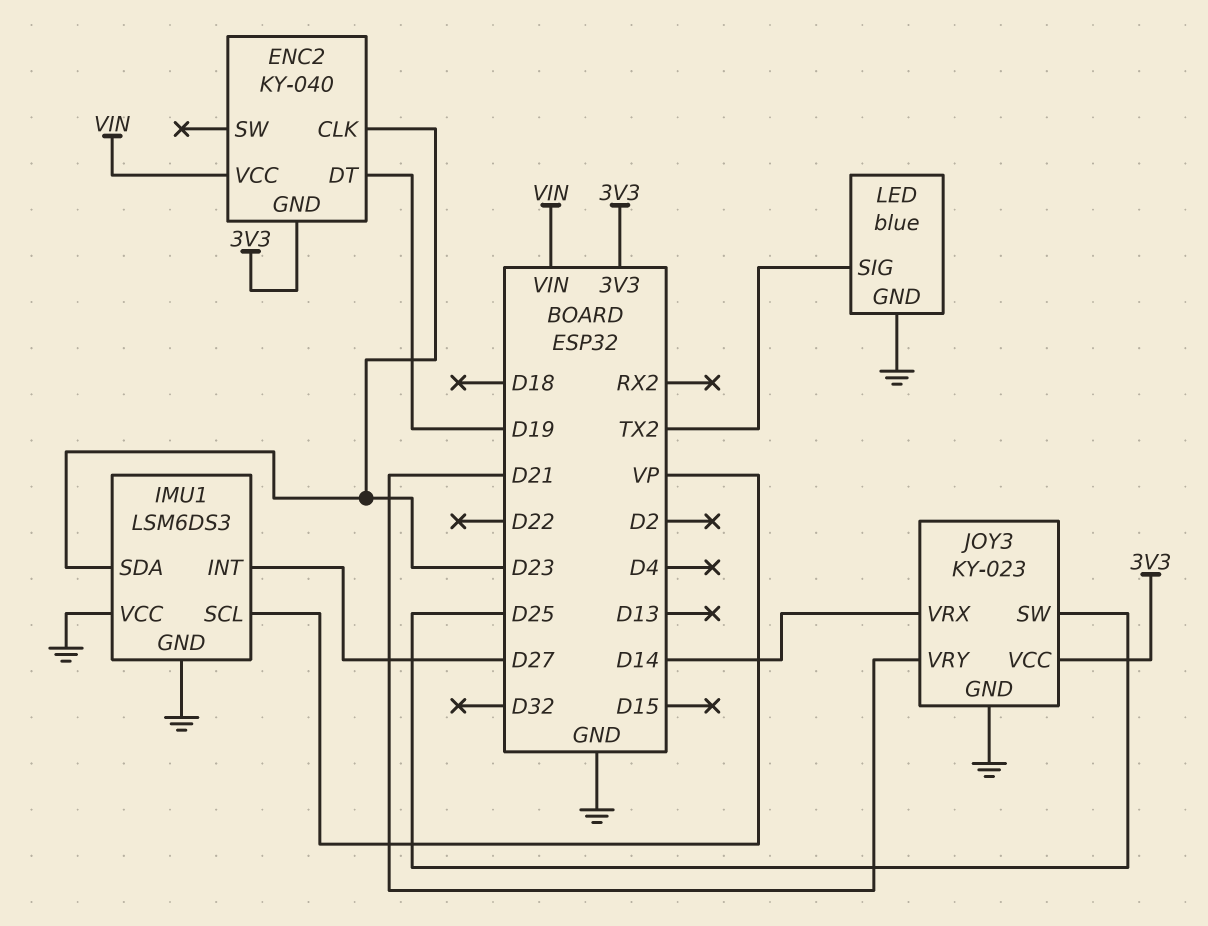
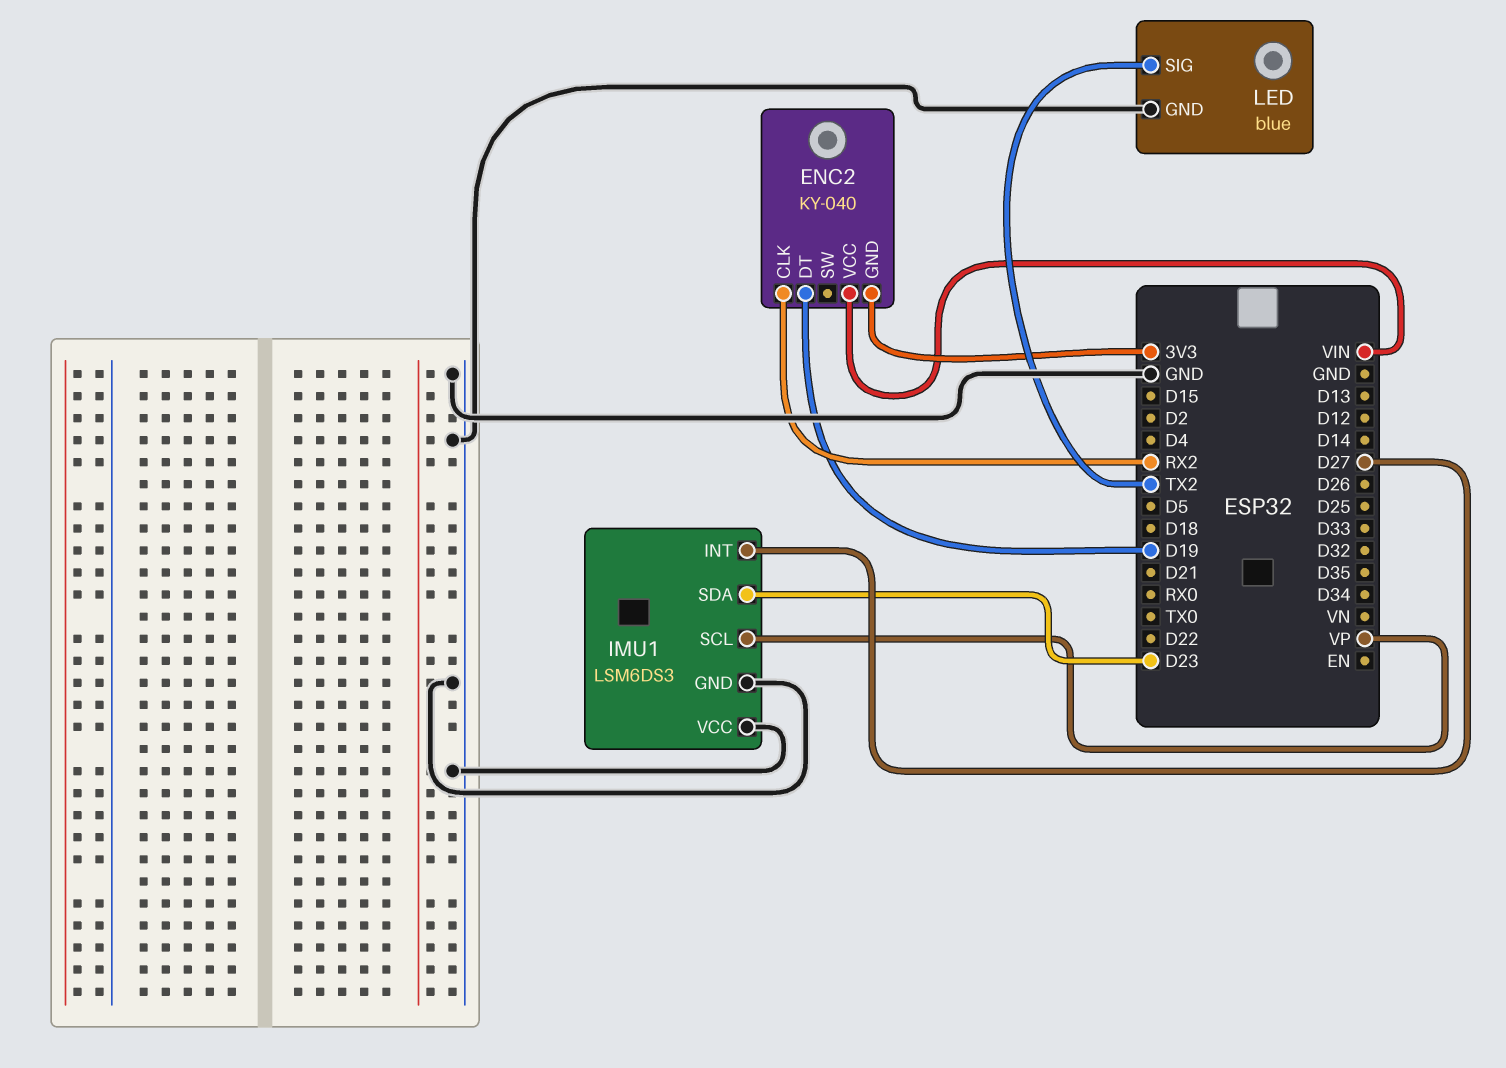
ENC2 pin CLK: D23 -> RX2
JOY3: KY-023 -> none
JOY3 pin GND: GND -> none
JOY3 pin SW: D25 -> none
JOY3 pin VCC: 3V3 -> none
JOY3 pin VRX: D14 -> none
JOY3 pin VRY: D21 -> none

